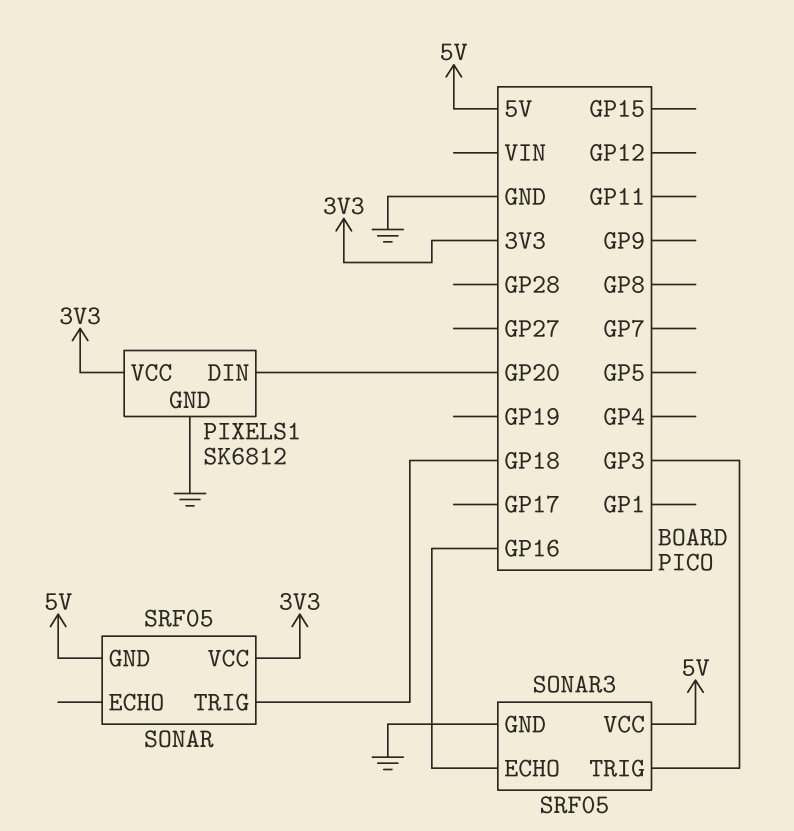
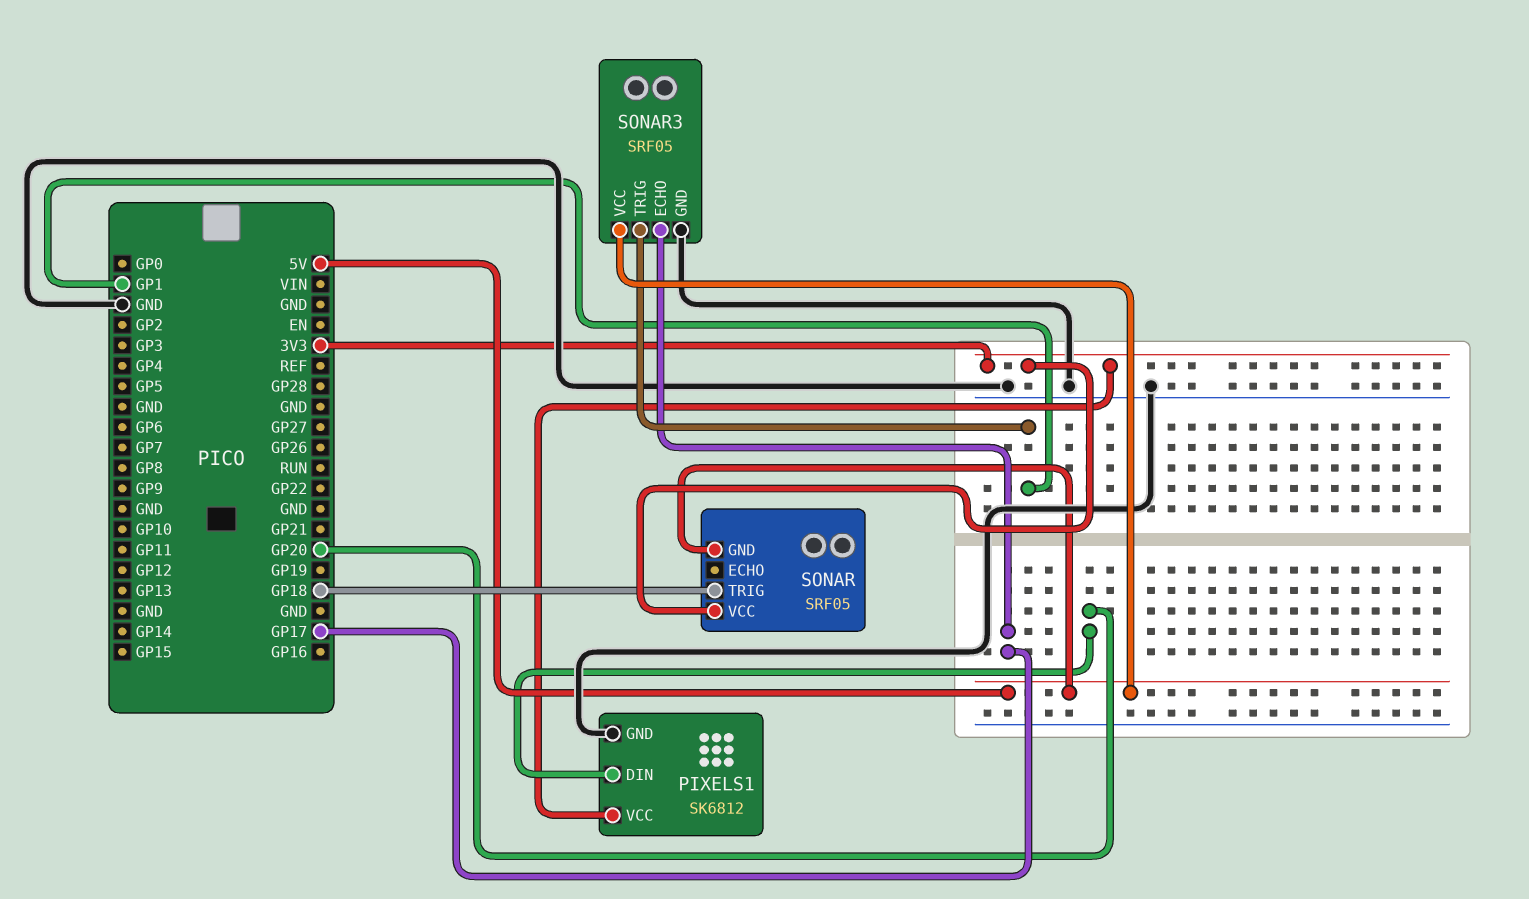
SONAR3 pin ECHO: GP16 -> GP17
SONAR3 pin TRIG: GP3 -> GP1

